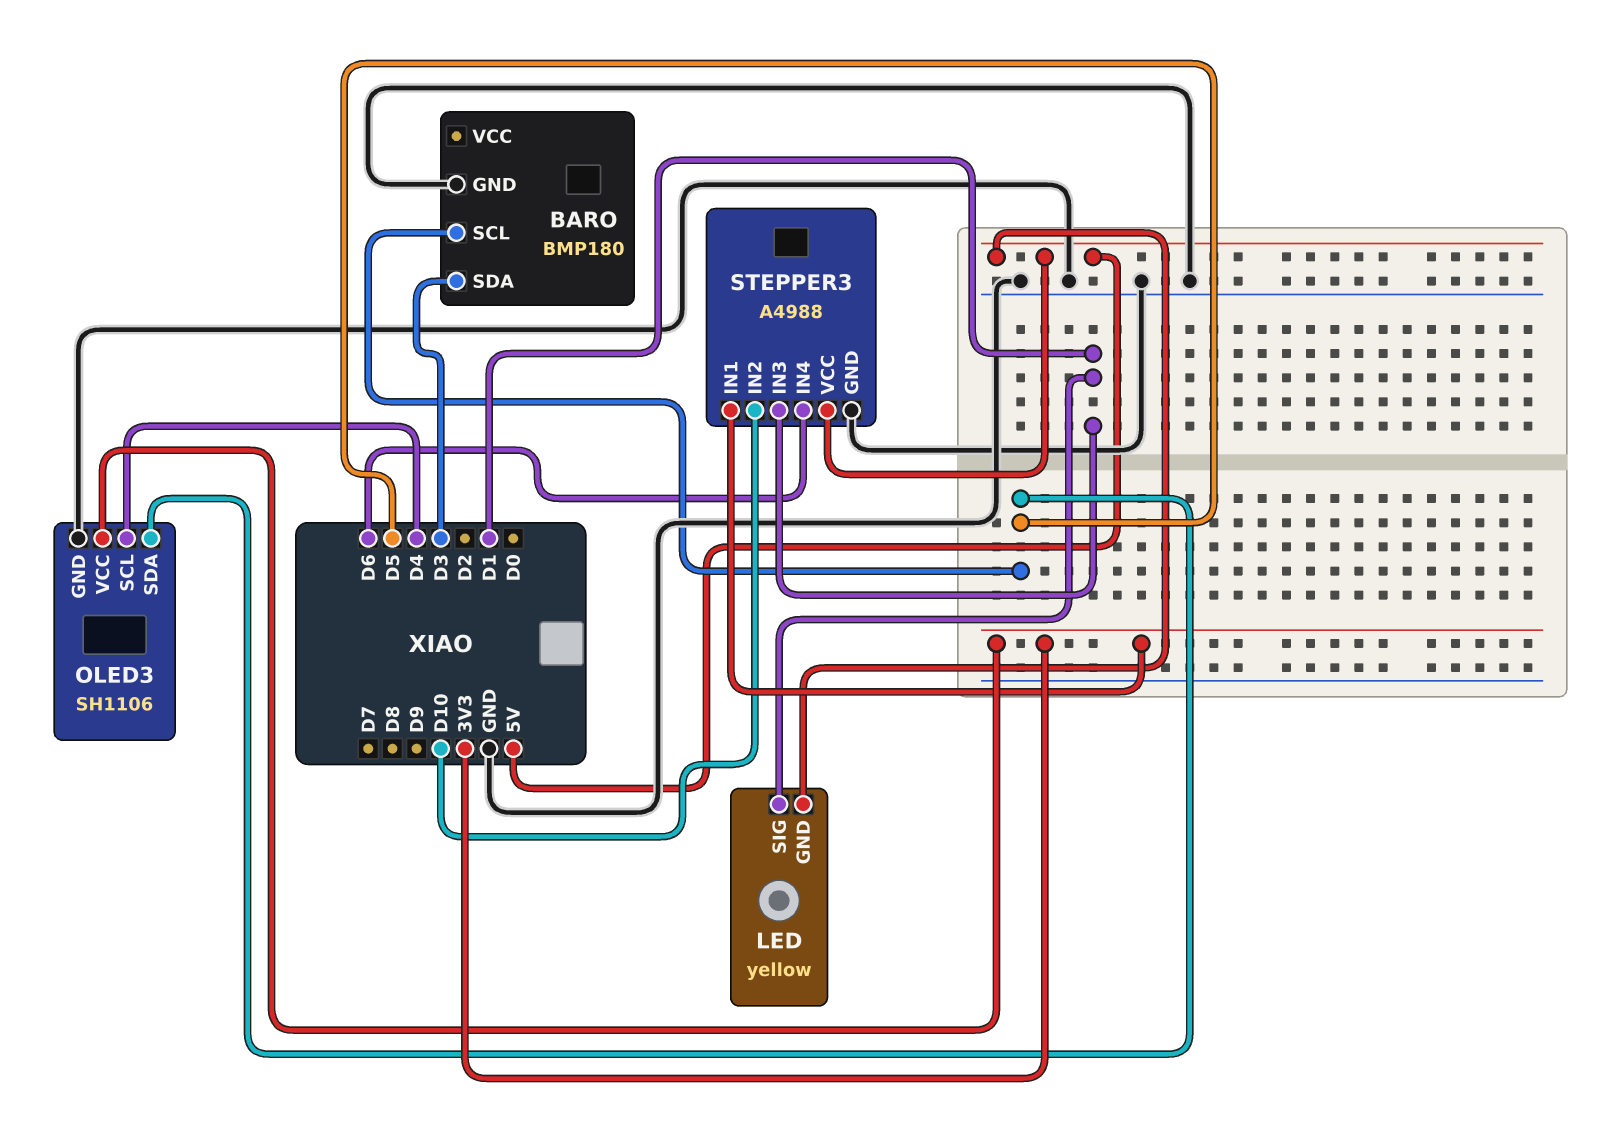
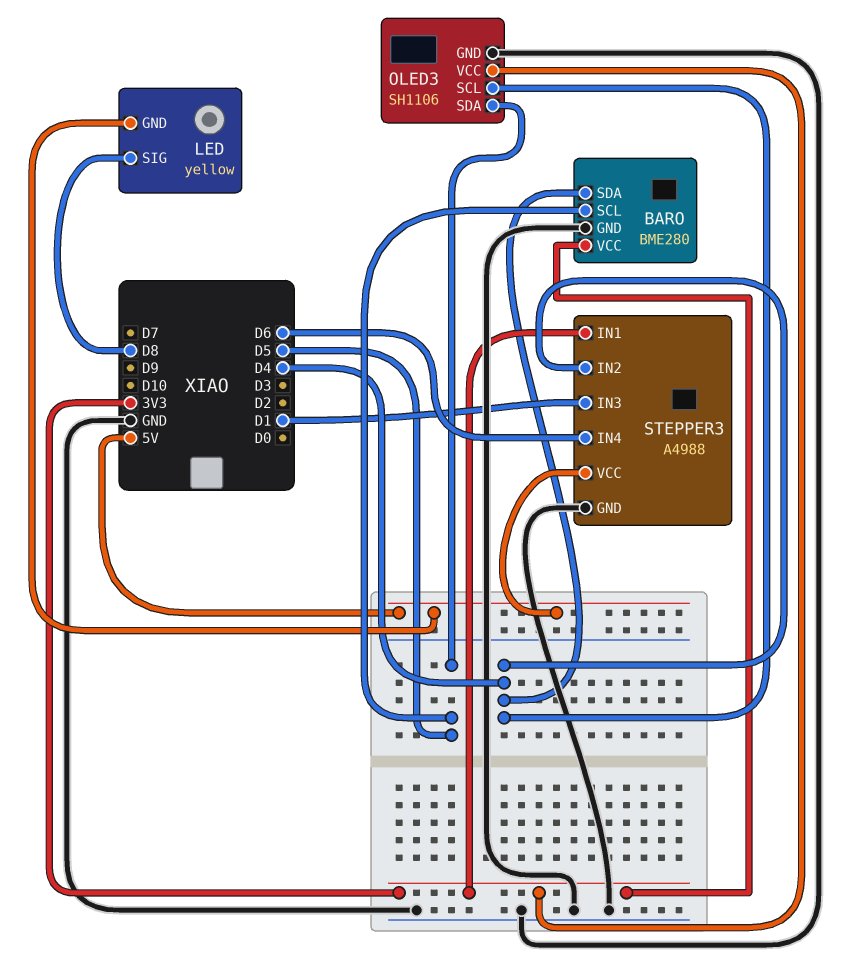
BARO: BMP180 -> BME280
BARO pin SDA: D3 -> D4
BARO pin VCC: none -> 3V3
LED pin SIG: D1 -> D8
STEPPER3 pin IN2: D10 -> D4

